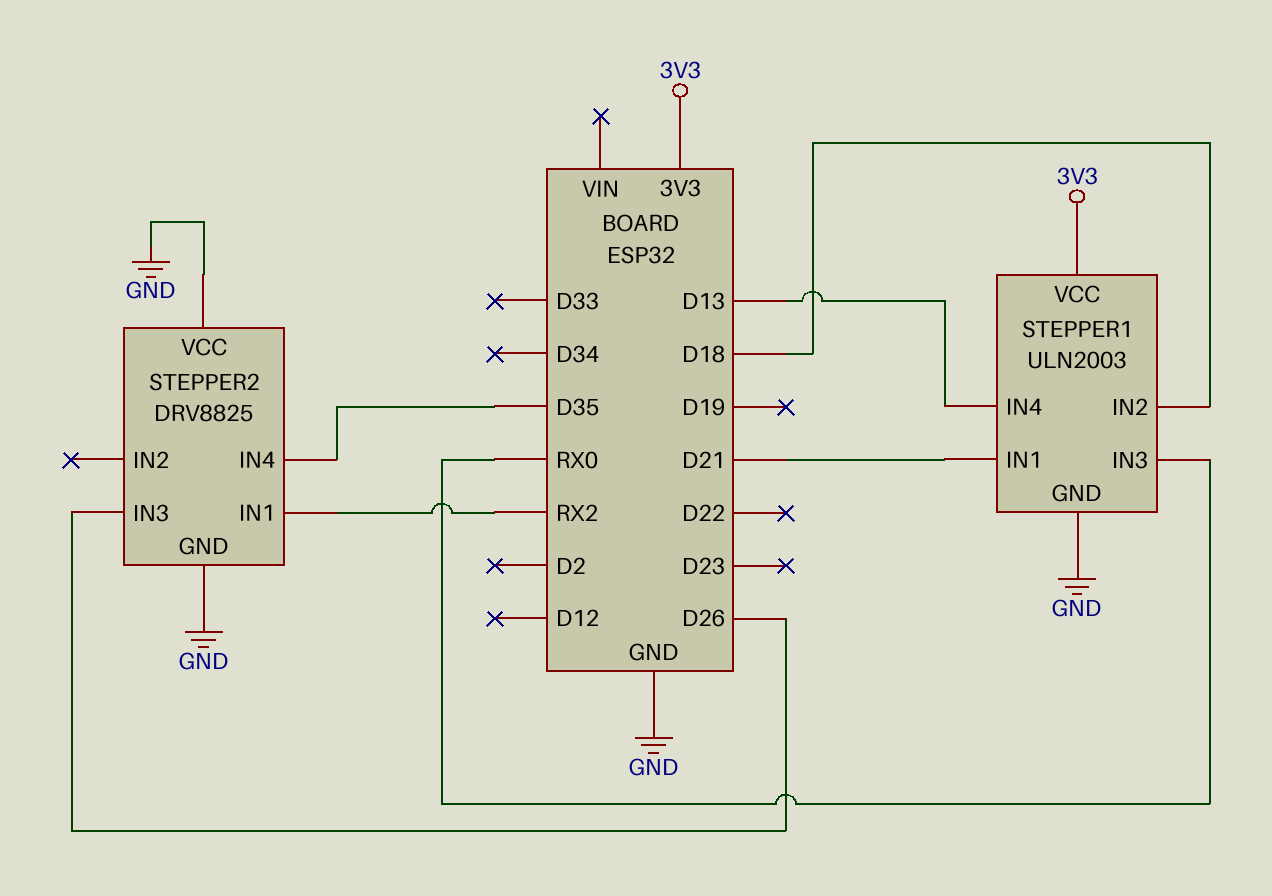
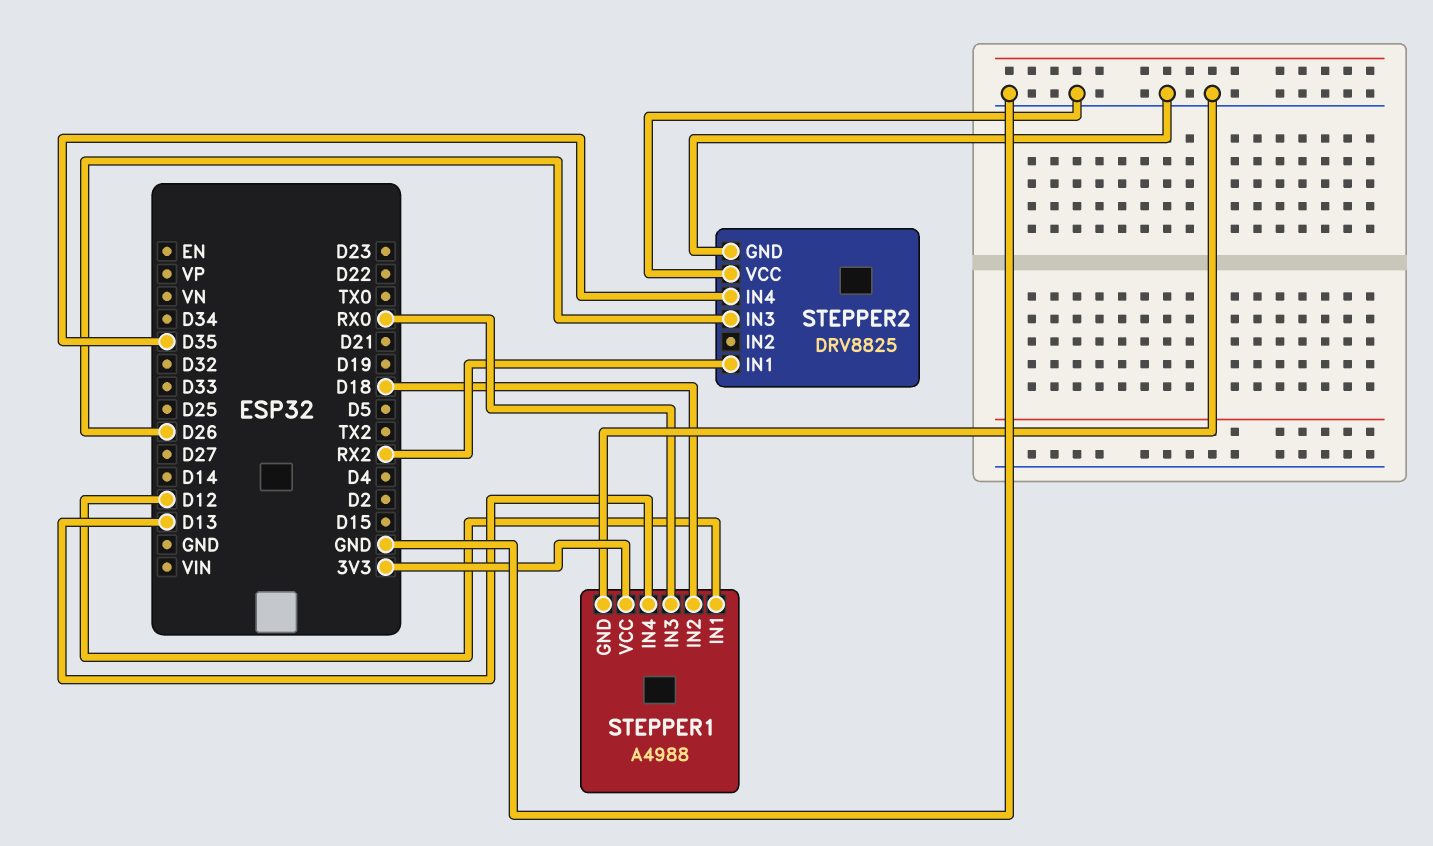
STEPPER1: ULN2003 -> A4988
STEPPER1 pin IN1: D21 -> D12

